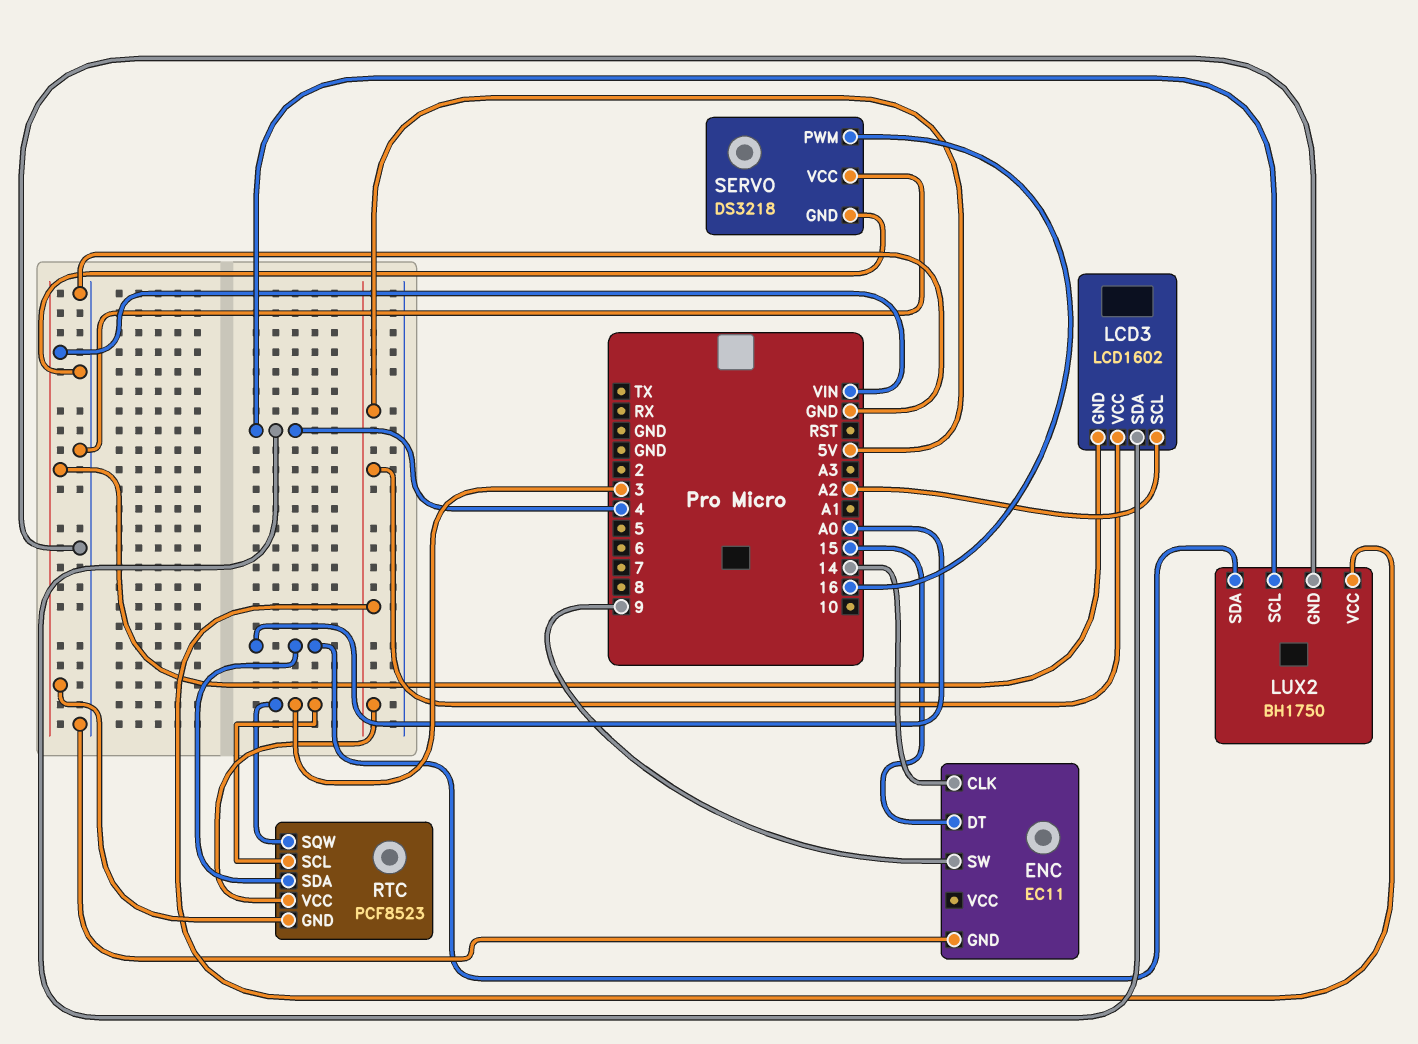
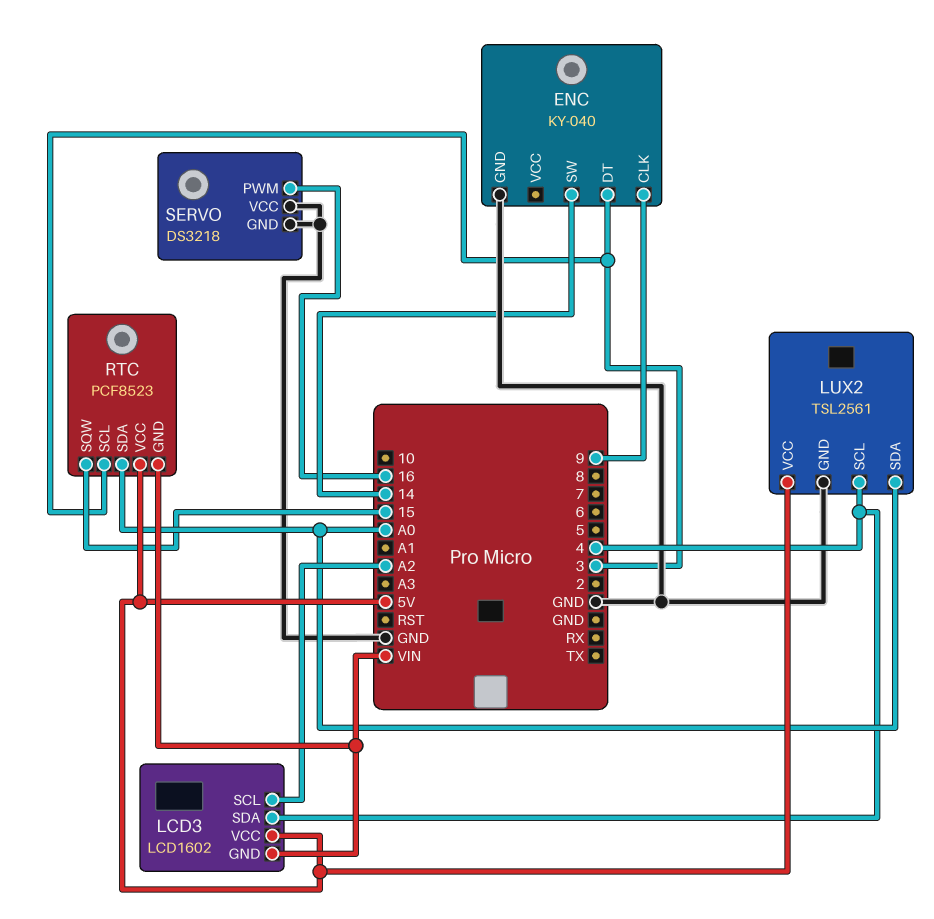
ENC: EC11 -> KY-040
ENC pin CLK: 14 -> 9
ENC pin DT: 15 -> 3
ENC pin SW: 9 -> 14
LUX2: BH1750 -> TSL2561
RTC pin SQW: 3 -> 15

